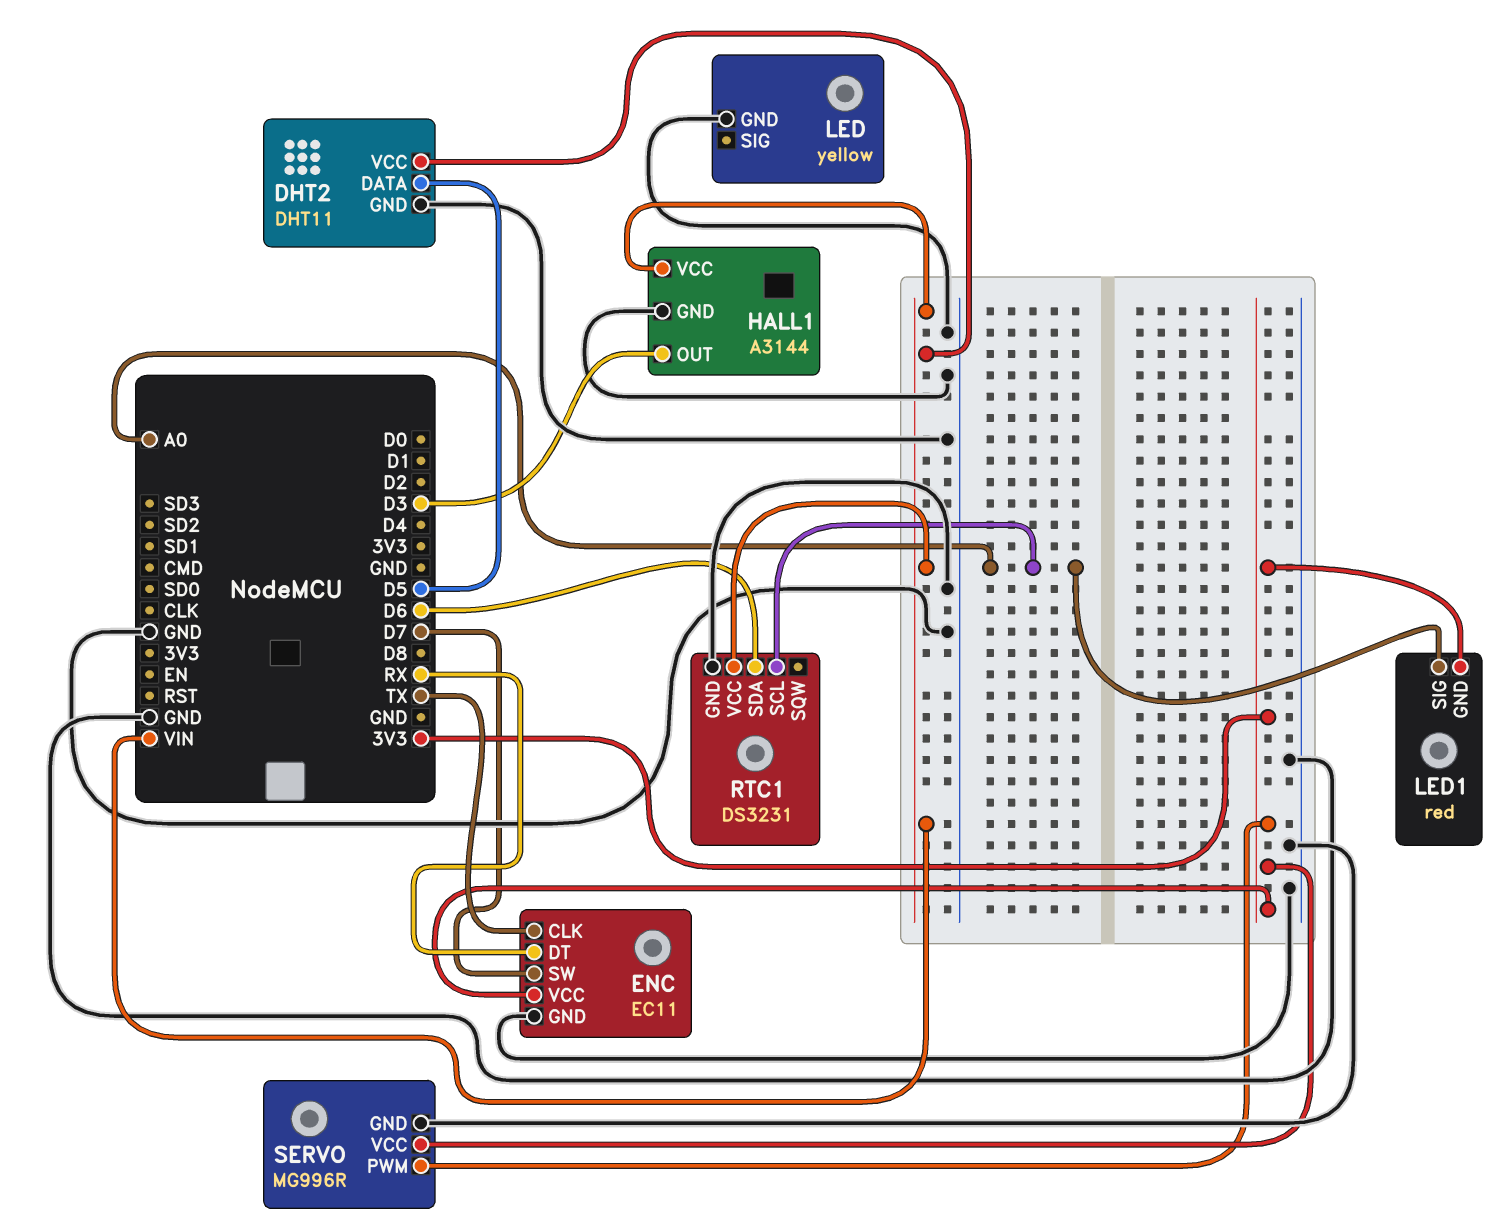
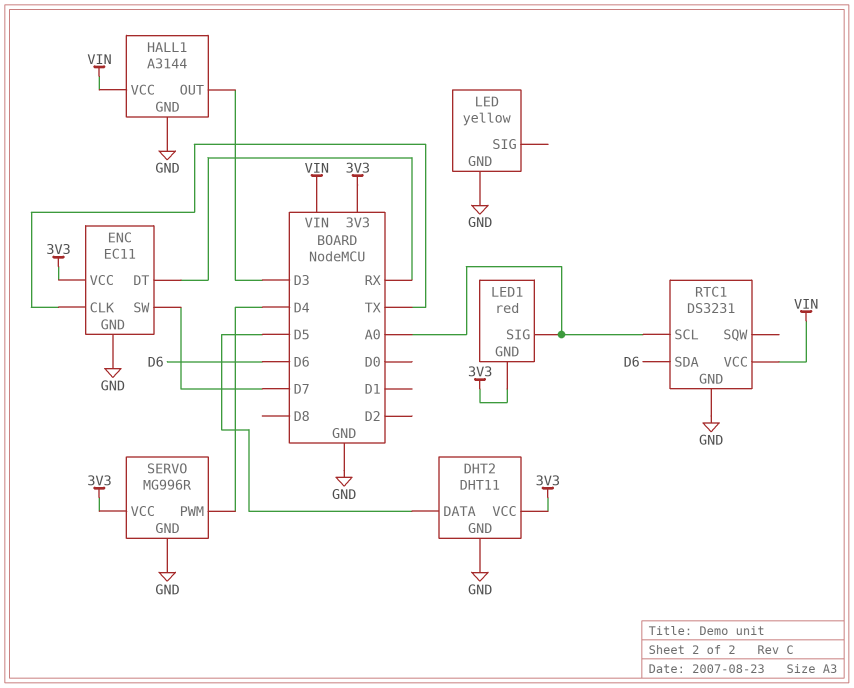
DHT2 pin VCC: VIN -> 3V3
SERVO pin PWM: 3V3 -> D4

